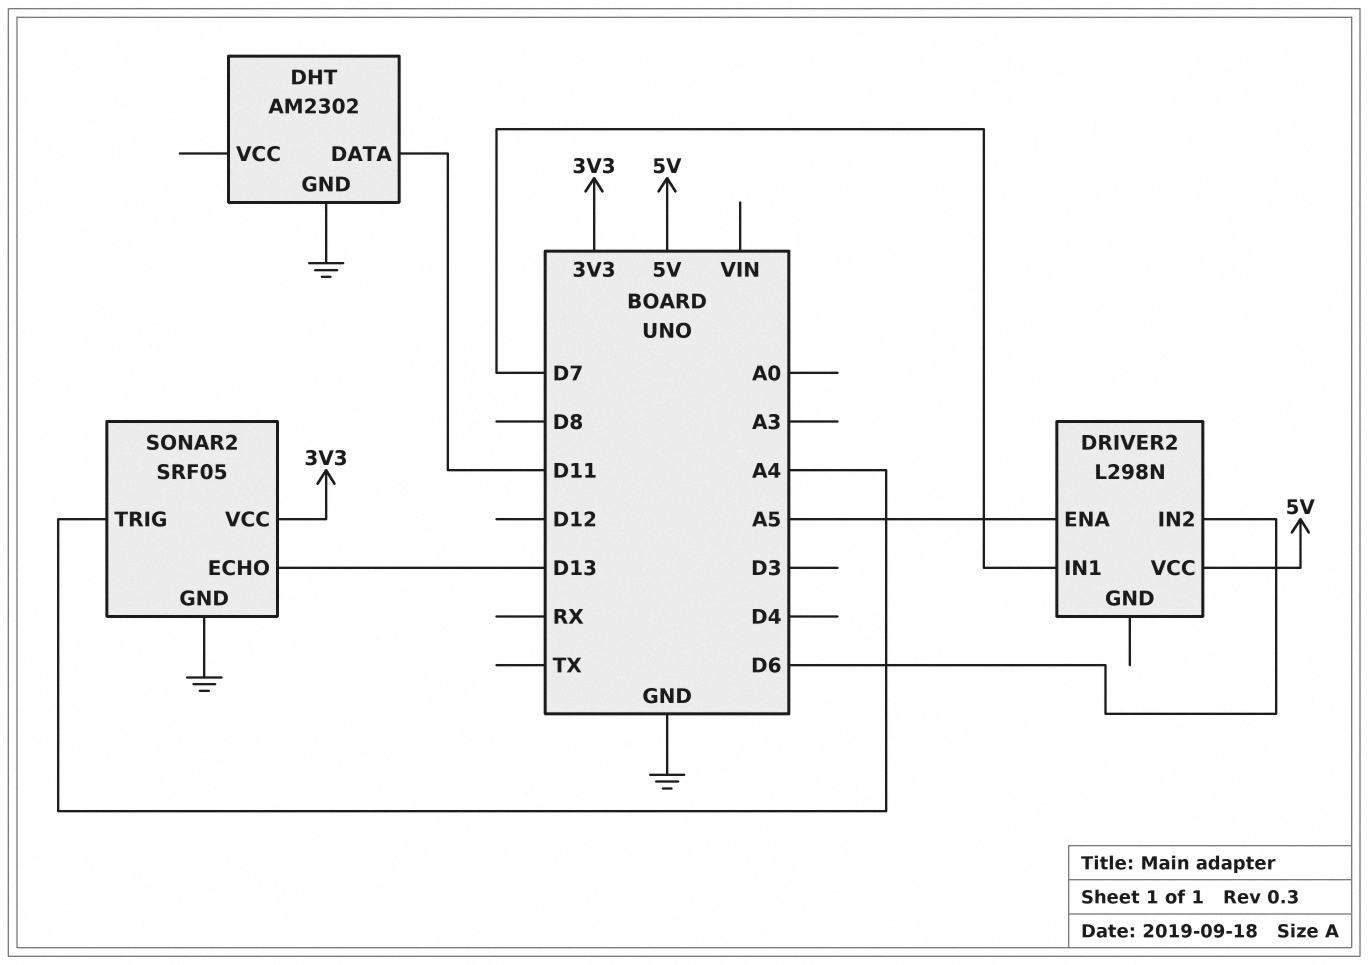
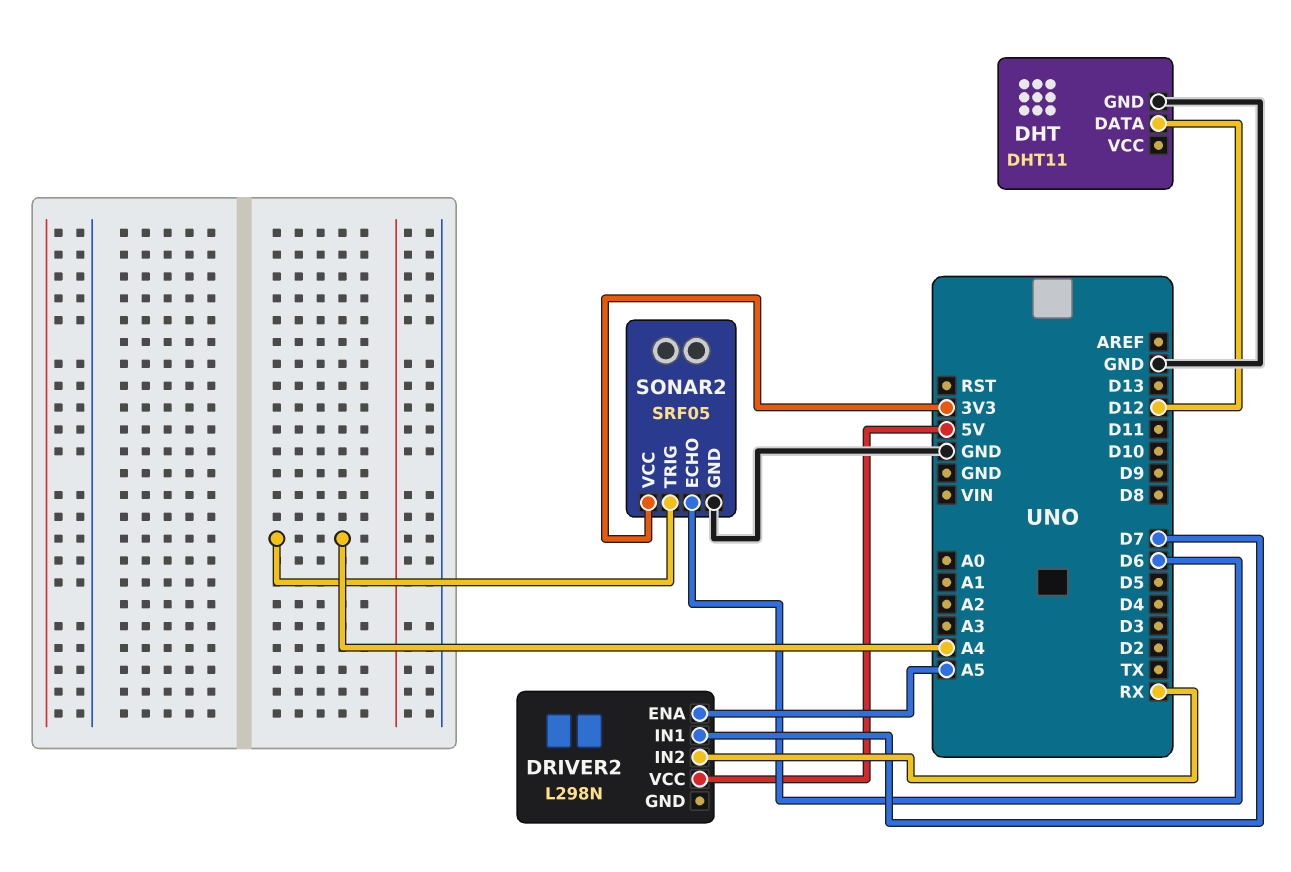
DHT: AM2302 -> DHT11
DHT pin DATA: D11 -> D12
DRIVER2 pin IN2: D6 -> RX
SONAR2 pin ECHO: D13 -> D6

